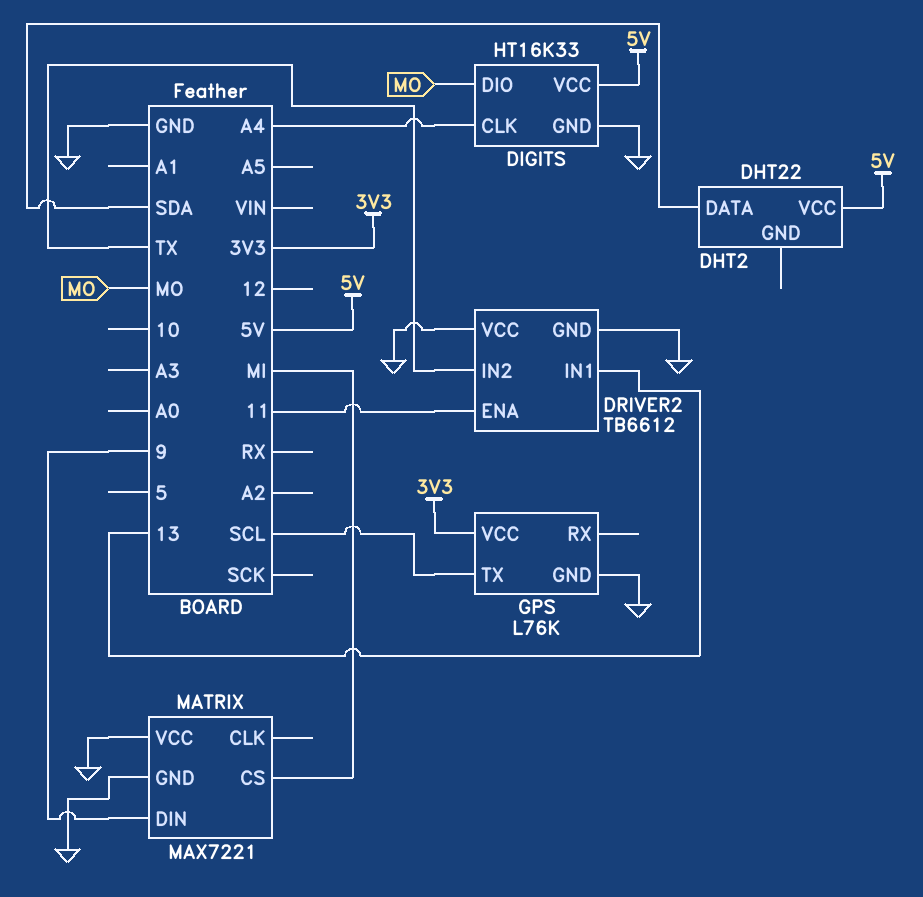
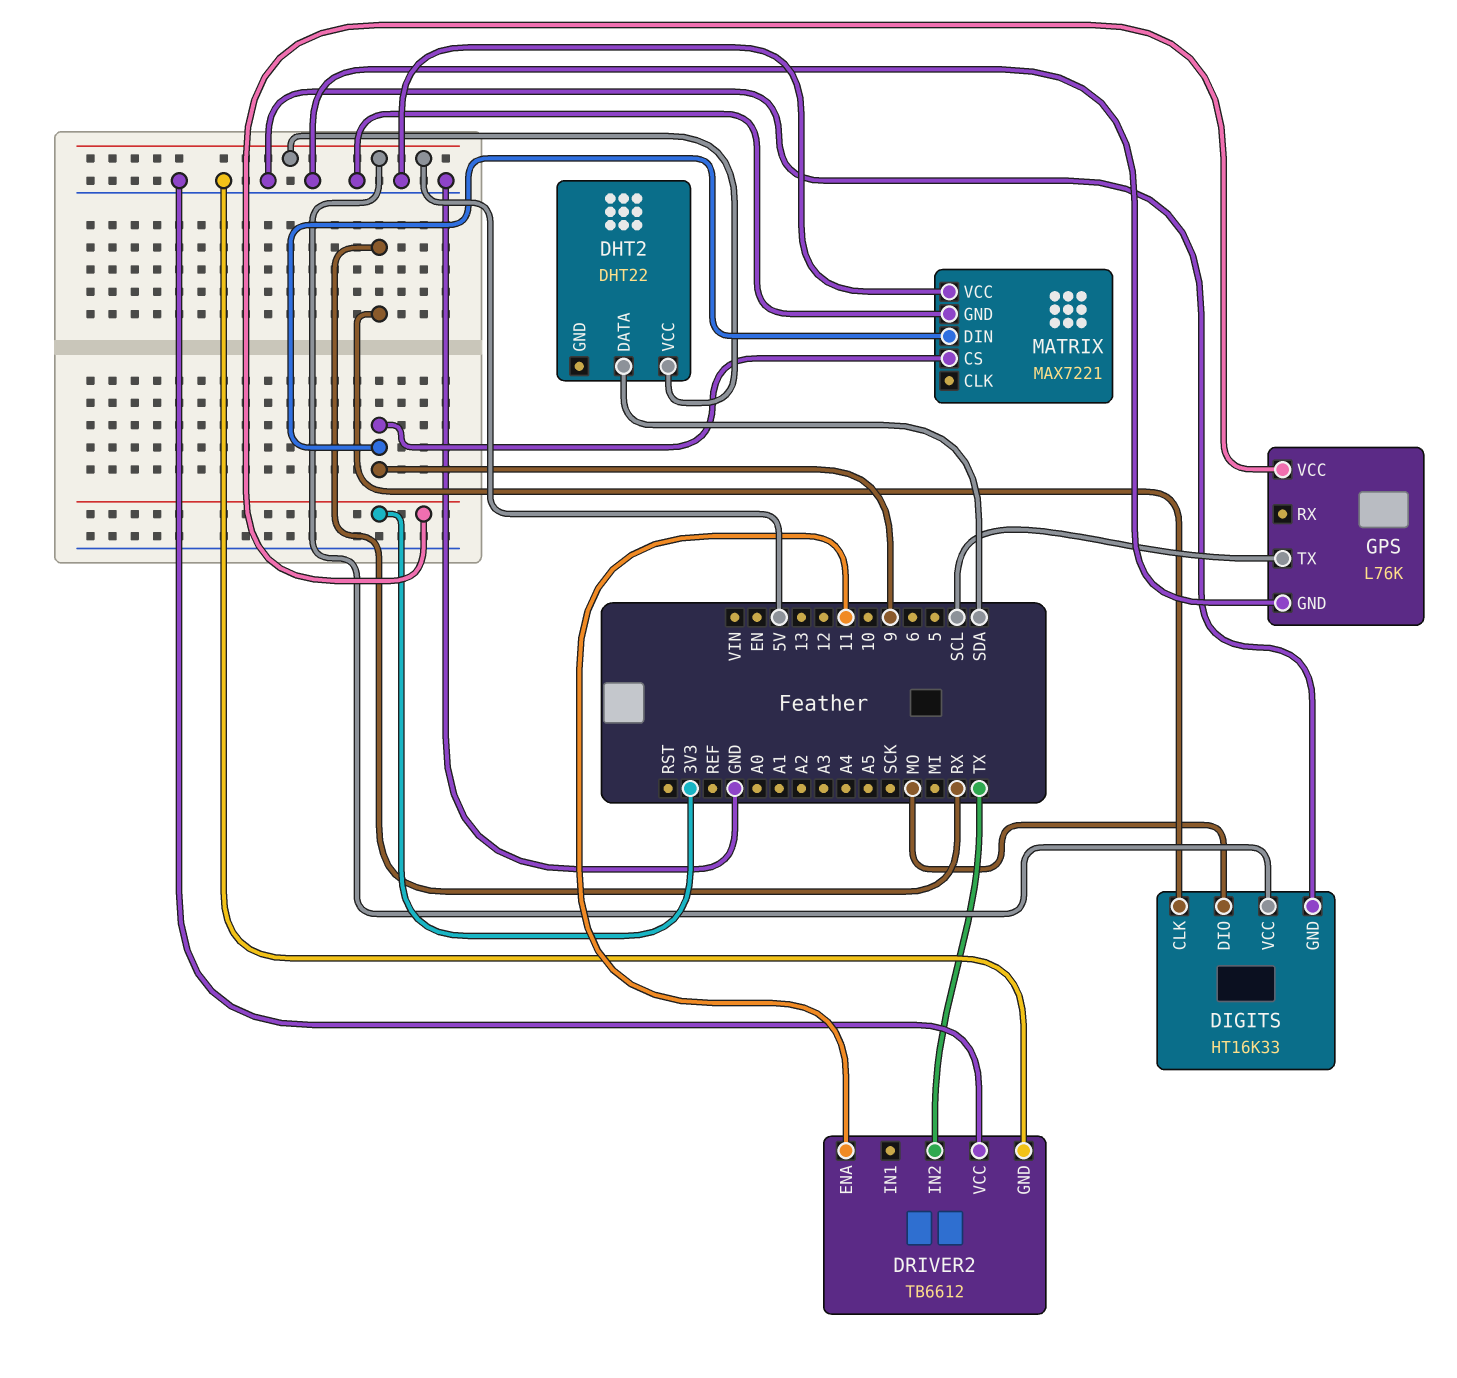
DIGITS pin CLK: A4 -> RX
DRIVER2 pin IN1: 13 -> none
MATRIX pin CS: MI -> 9

